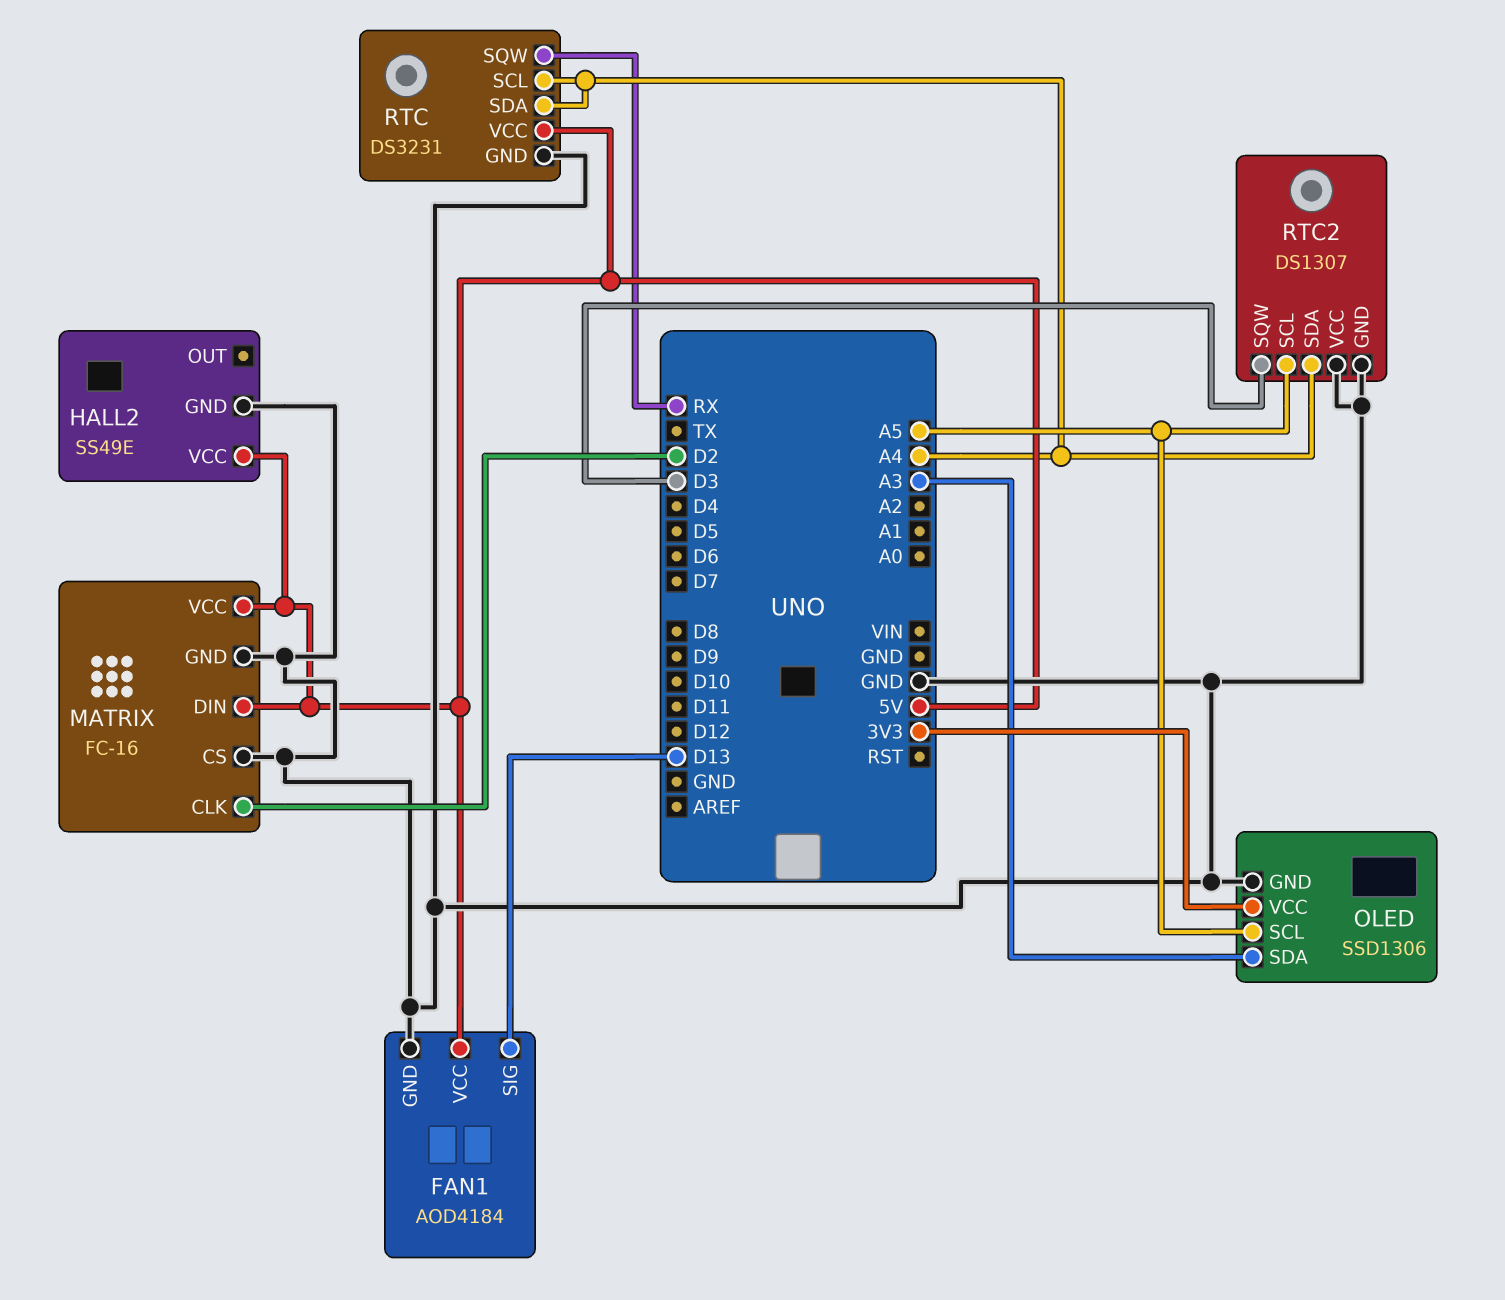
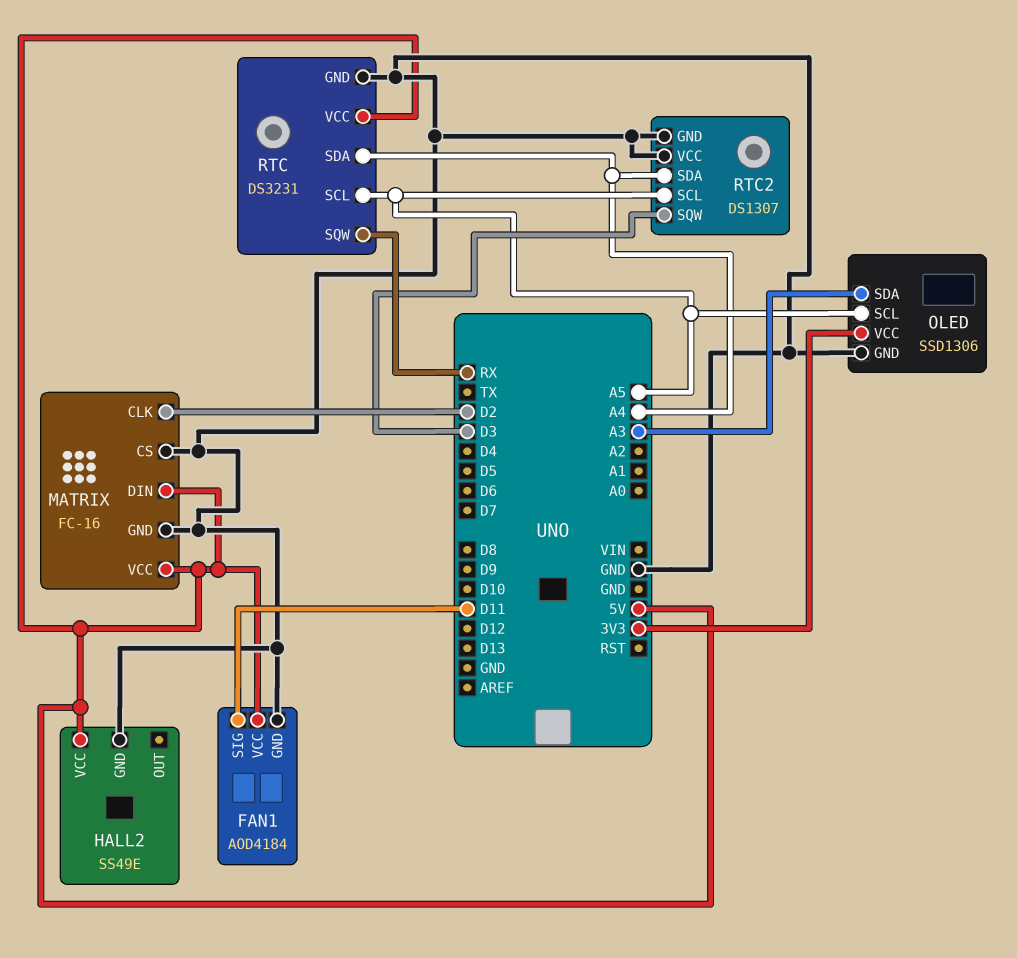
FAN1 pin SIG: D13 -> D11
RTC pin SCL: A4 -> A5

